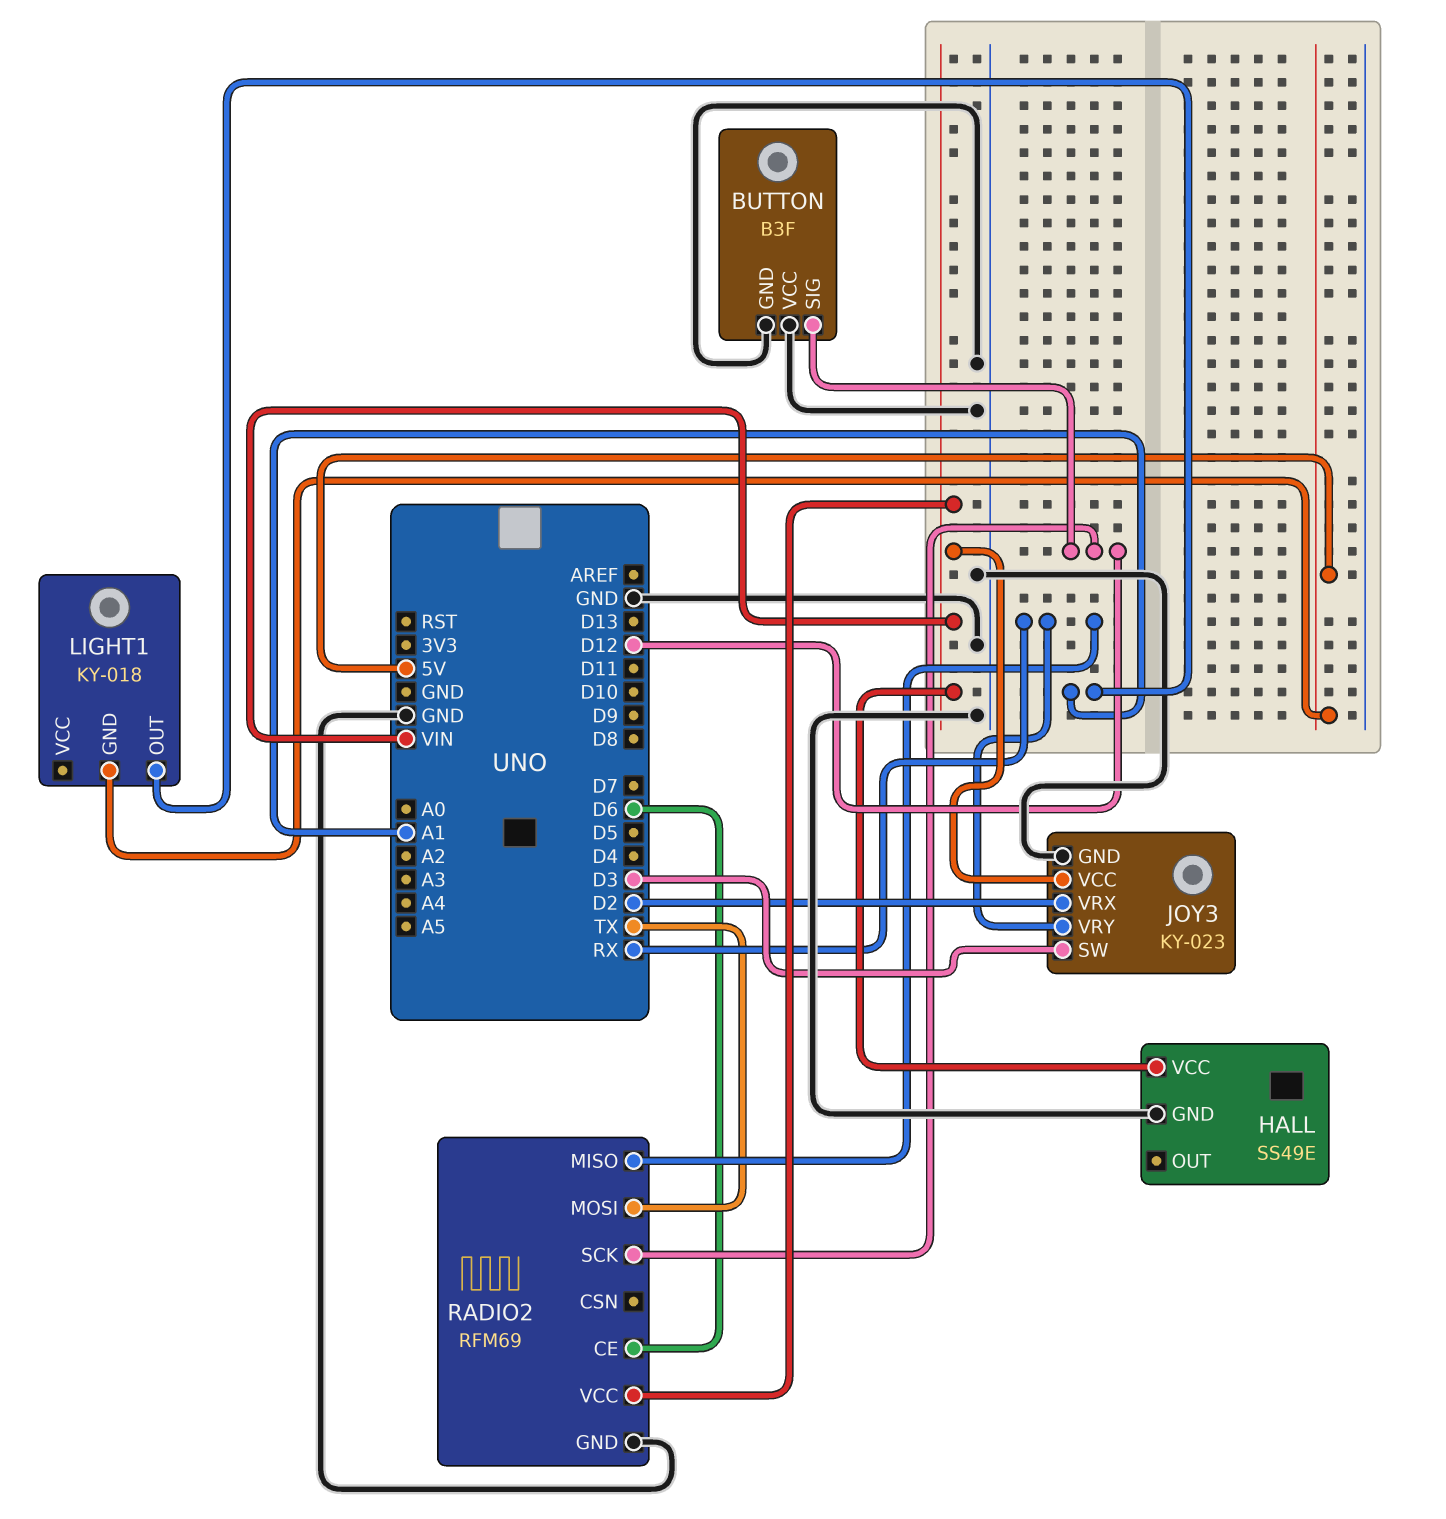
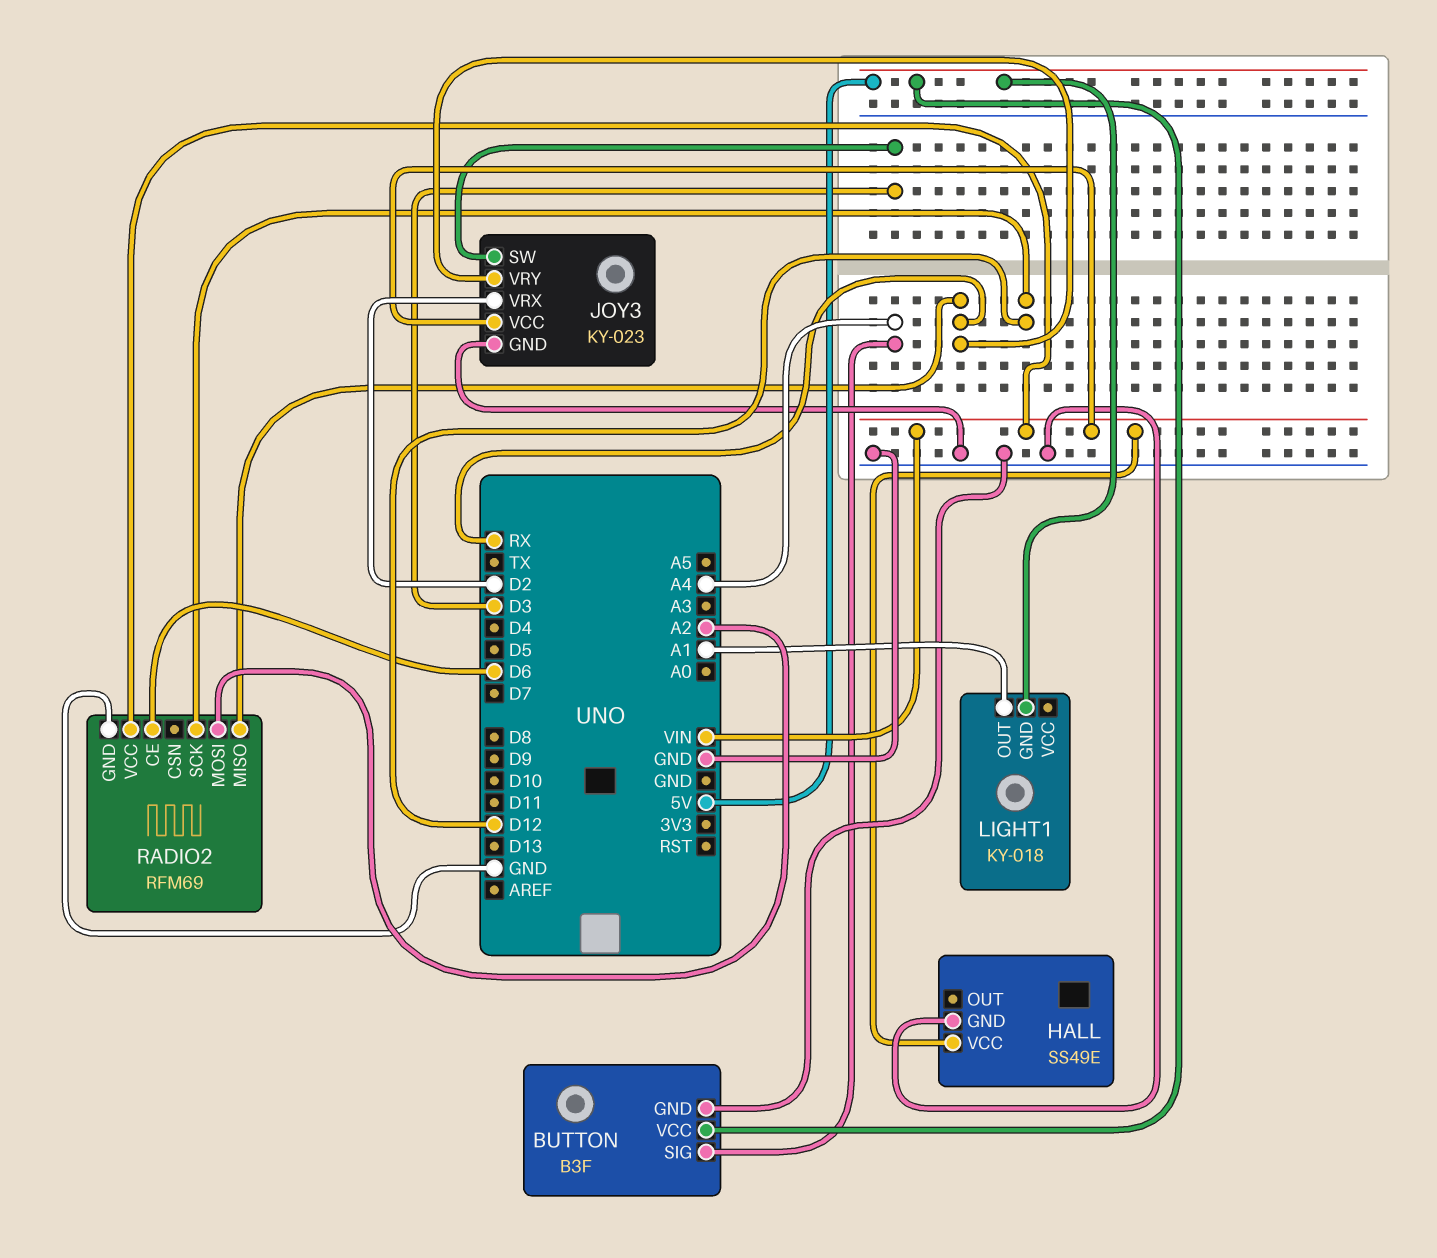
BUTTON pin SIG: D12 -> A4
BUTTON pin VCC: GND -> 5V
RADIO2 pin MOSI: TX -> A2

